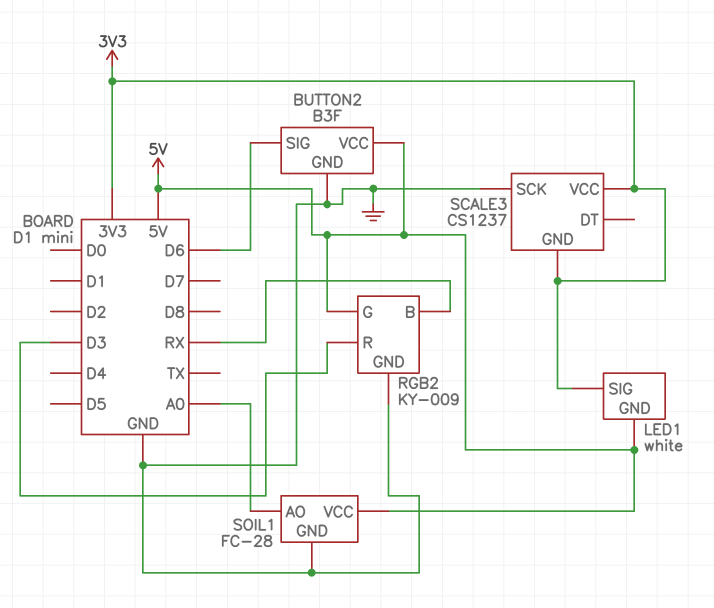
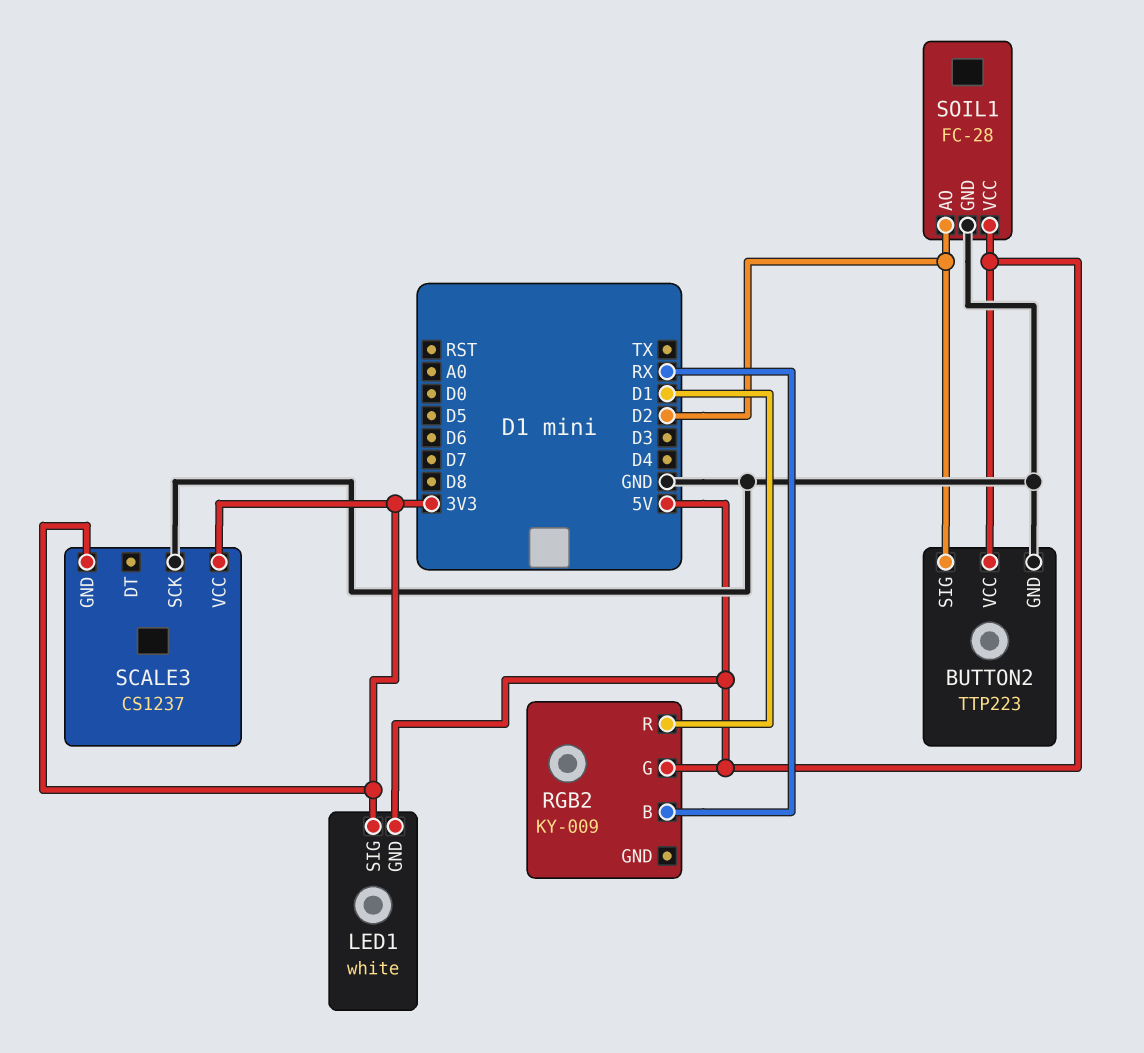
BUTTON2: B3F -> TTP223
BUTTON2 pin SIG: D6 -> D2
RGB2 pin GND: GND -> none
RGB2 pin R: D3 -> D1
SOIL1 pin AO: A0 -> D2

